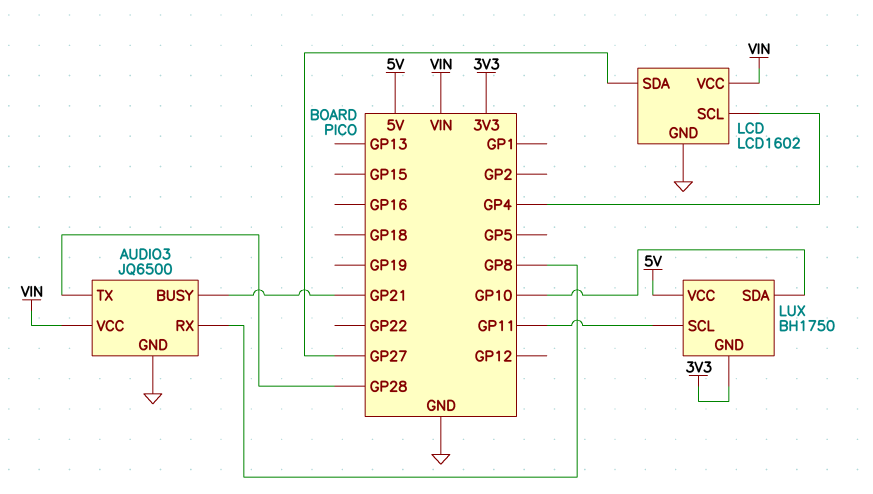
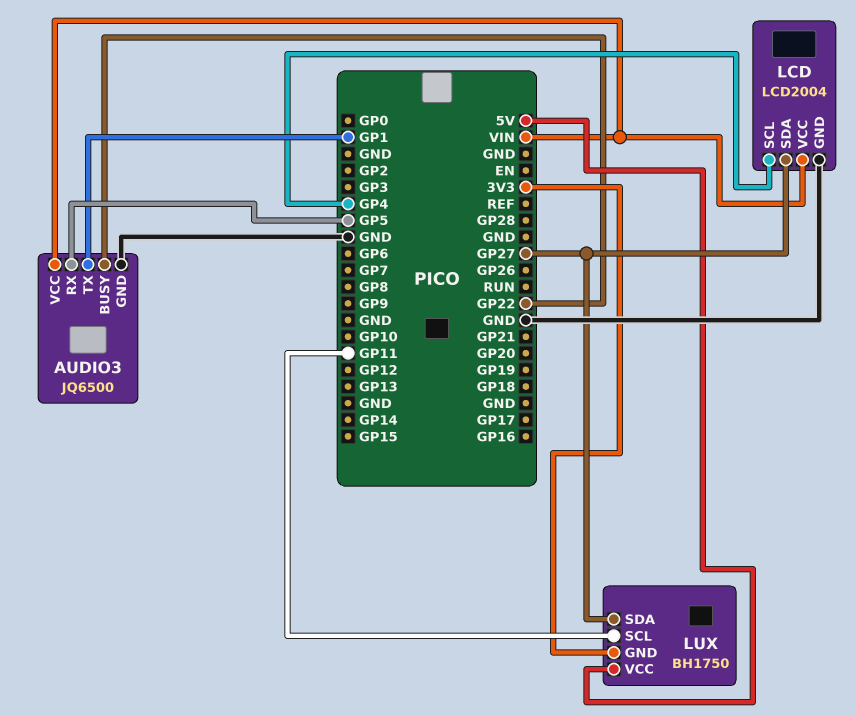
AUDIO3 pin BUSY: GP21 -> GP22
AUDIO3 pin RX: GP8 -> GP5
AUDIO3 pin TX: GP28 -> GP1
LCD: LCD1602 -> LCD2004
LUX pin SDA: GP10 -> GP27

